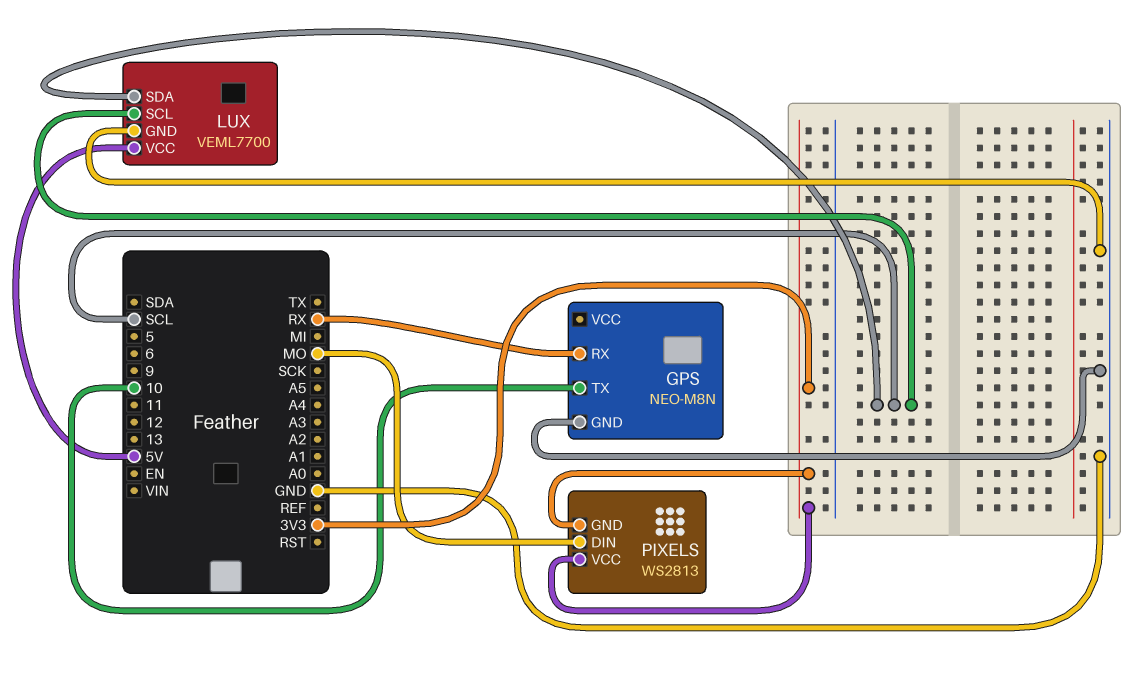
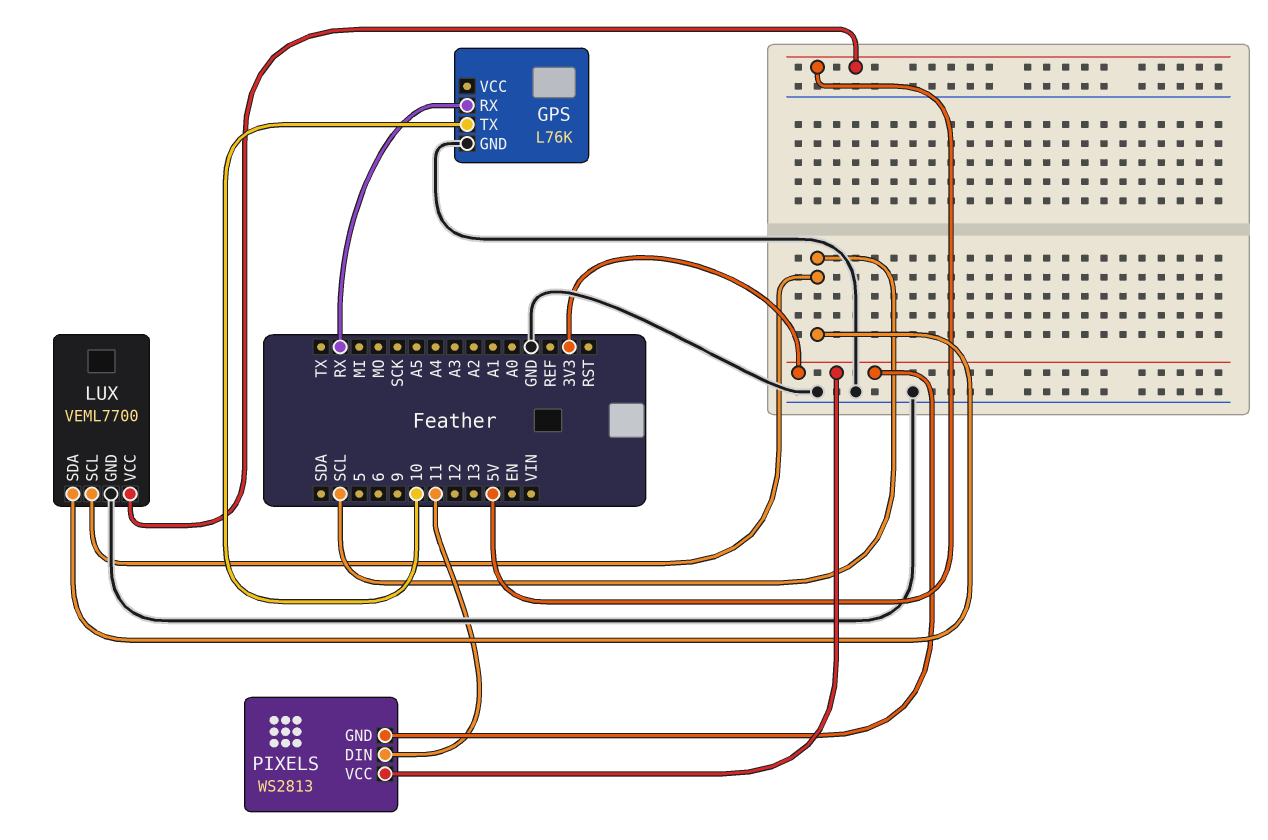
GPS: NEO-M8N -> L76K
PIXELS pin DIN: MO -> 11

